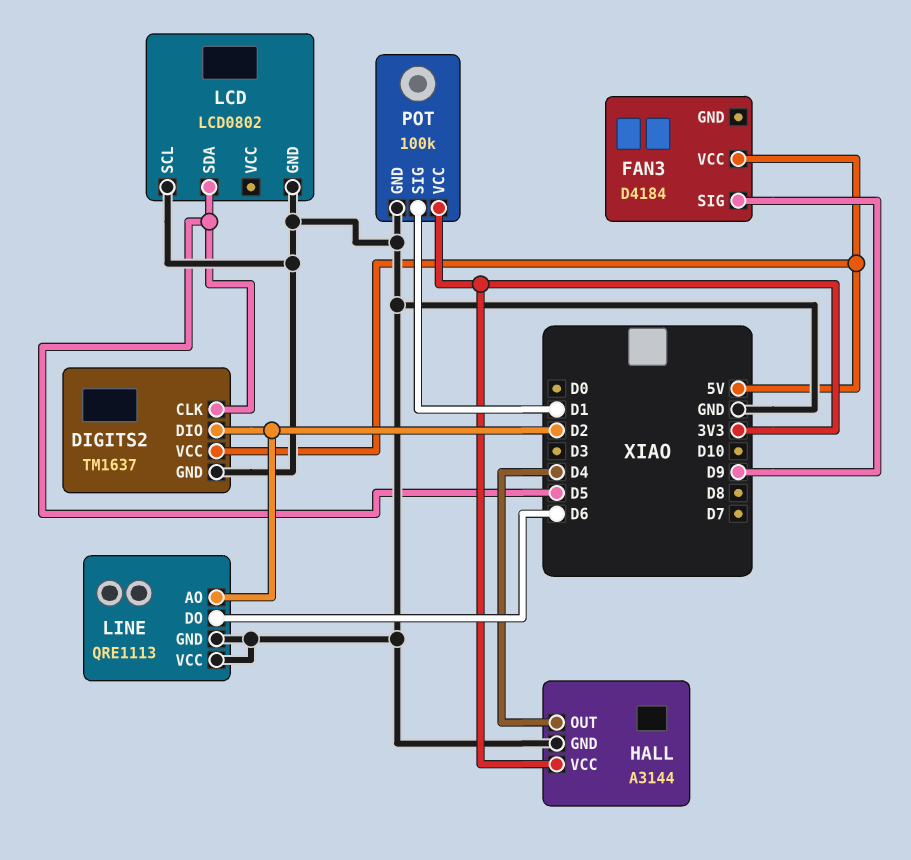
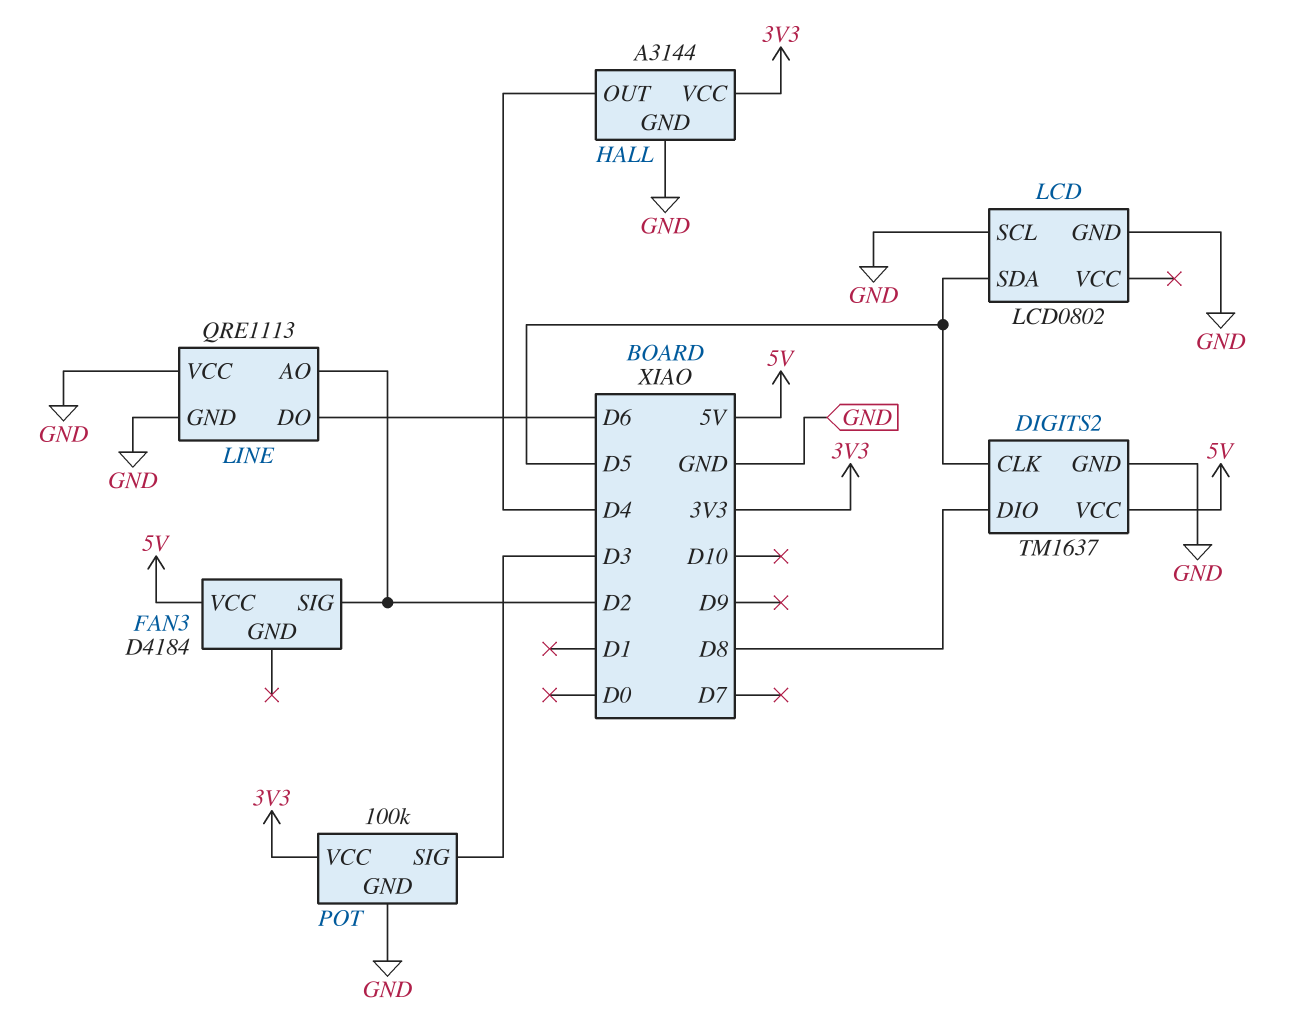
DIGITS2 pin DIO: D2 -> D8
FAN3 pin SIG: D9 -> D2
POT pin SIG: D1 -> D3

